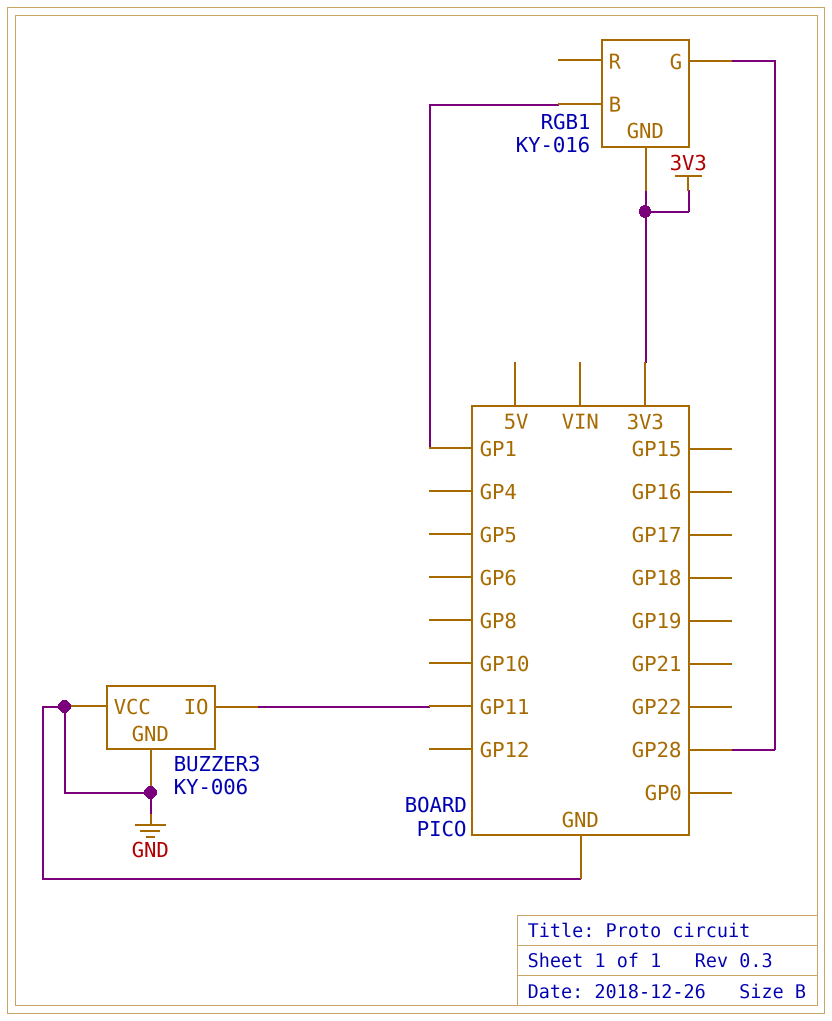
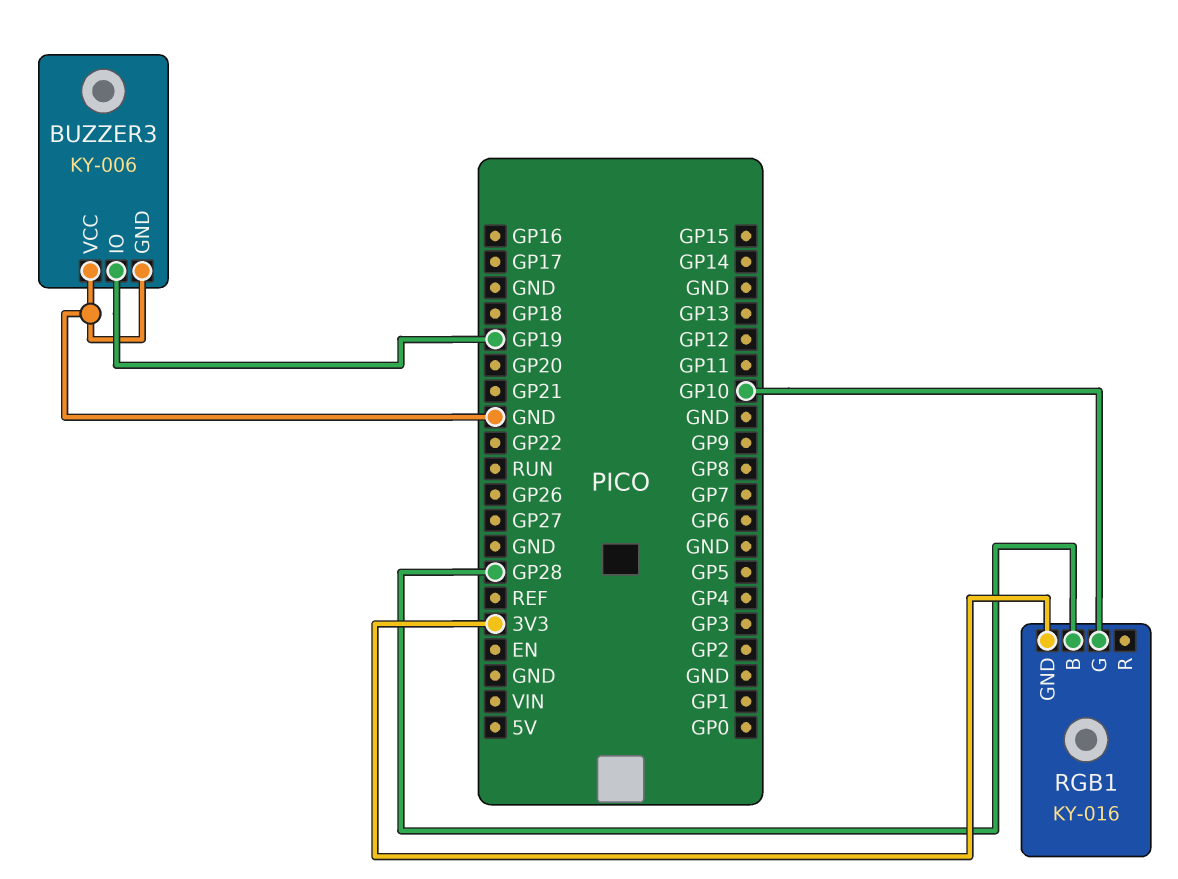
BUZZER3 pin IO: GP11 -> GP19
RGB1 pin B: GP1 -> GP28
RGB1 pin G: GP28 -> GP10

